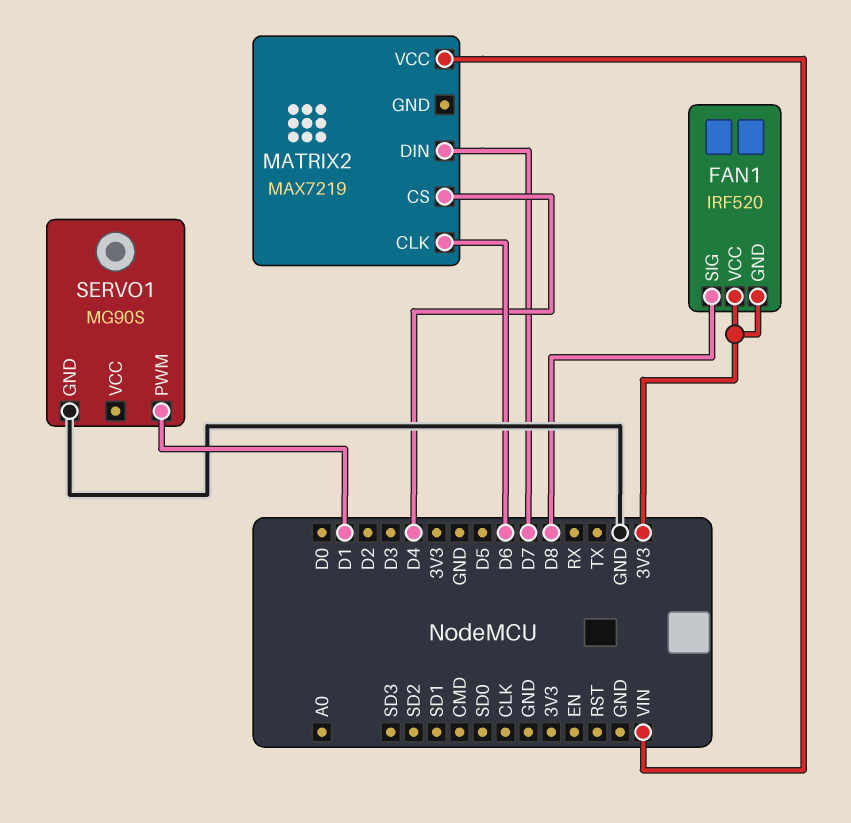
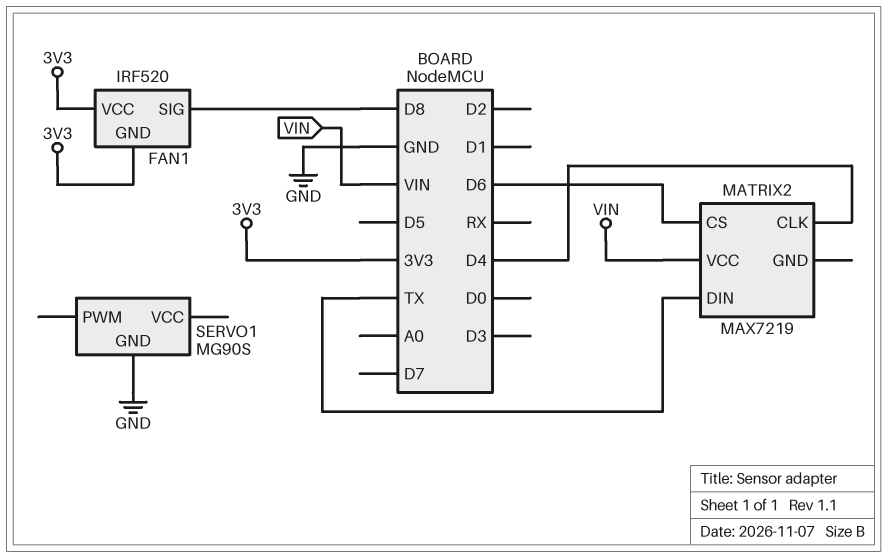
MATRIX2 pin CLK: D6 -> D4
MATRIX2 pin CS: D4 -> D6
MATRIX2 pin DIN: D7 -> TX
SERVO1 pin PWM: D1 -> none

